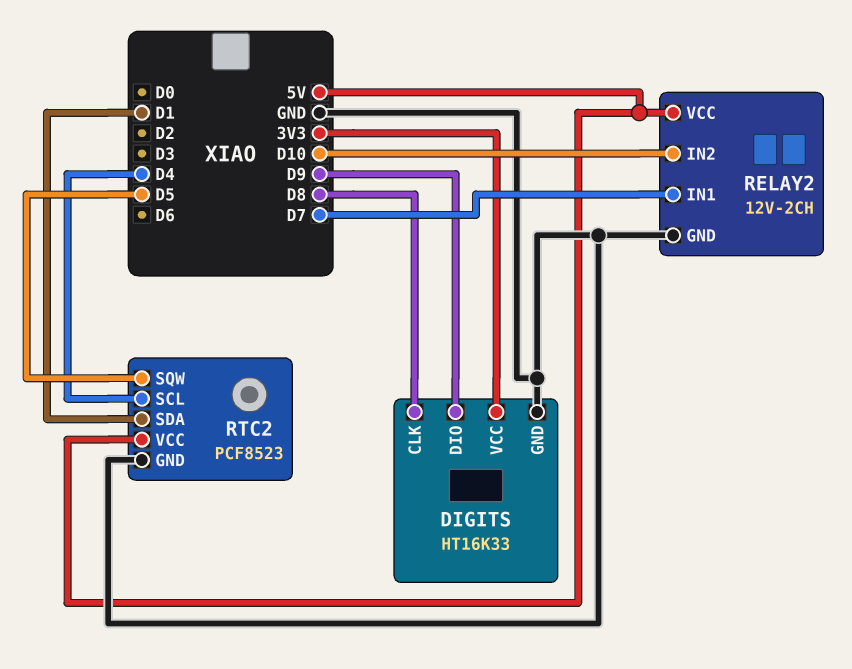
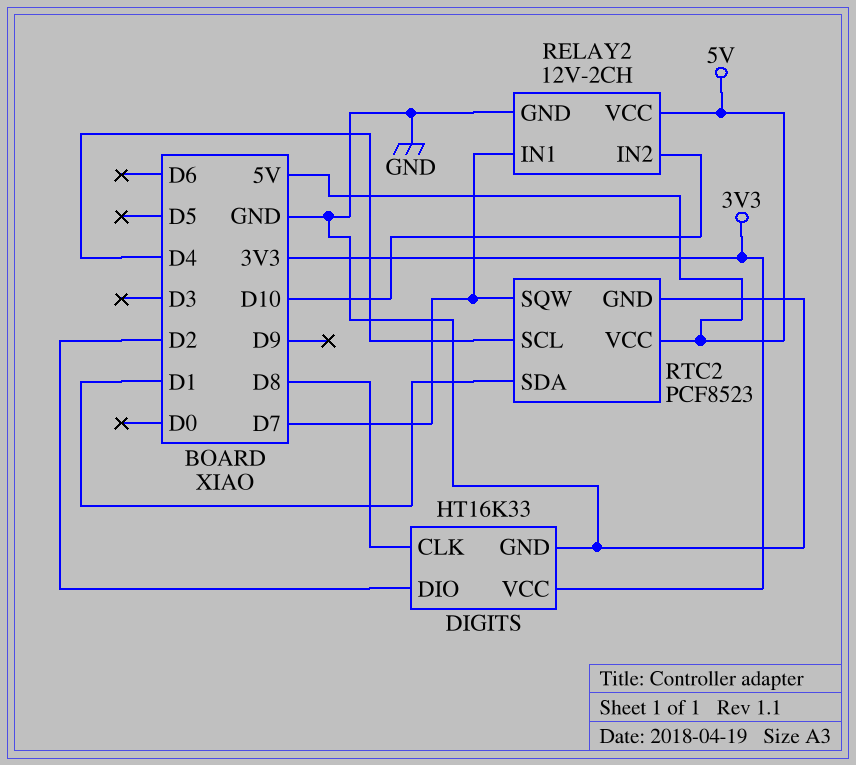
DIGITS pin DIO: D9 -> D2
RTC2 pin SQW: D5 -> D7

